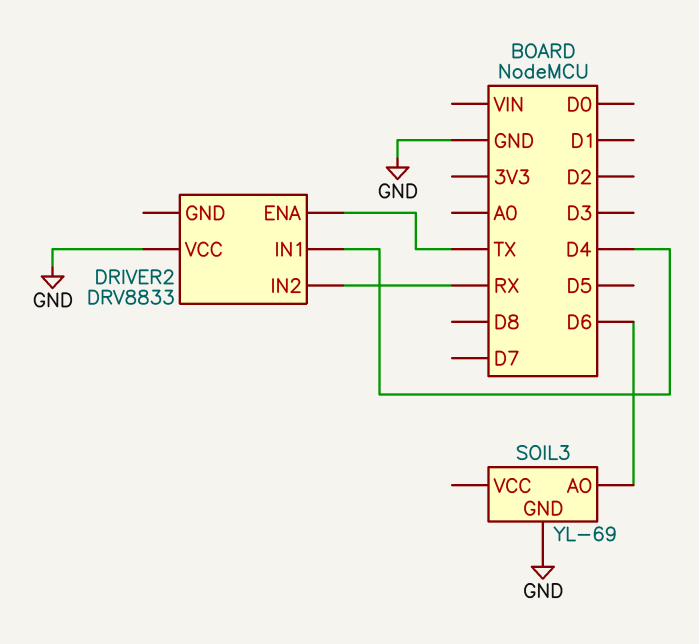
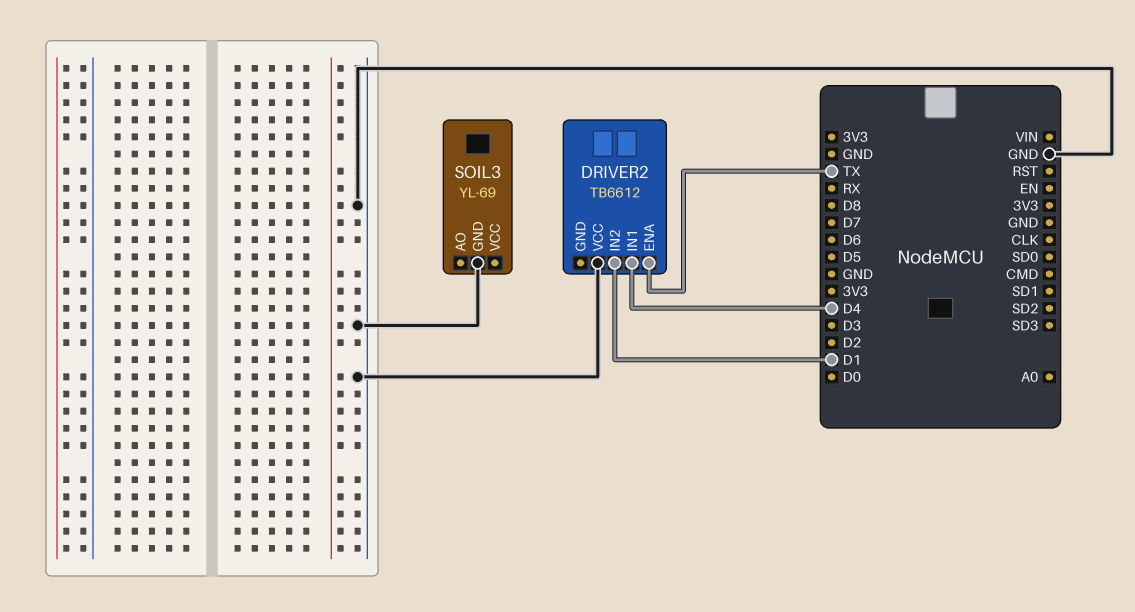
DRIVER2: DRV8833 -> TB6612
DRIVER2 pin IN2: RX -> D1
SOIL3 pin AO: D6 -> none

